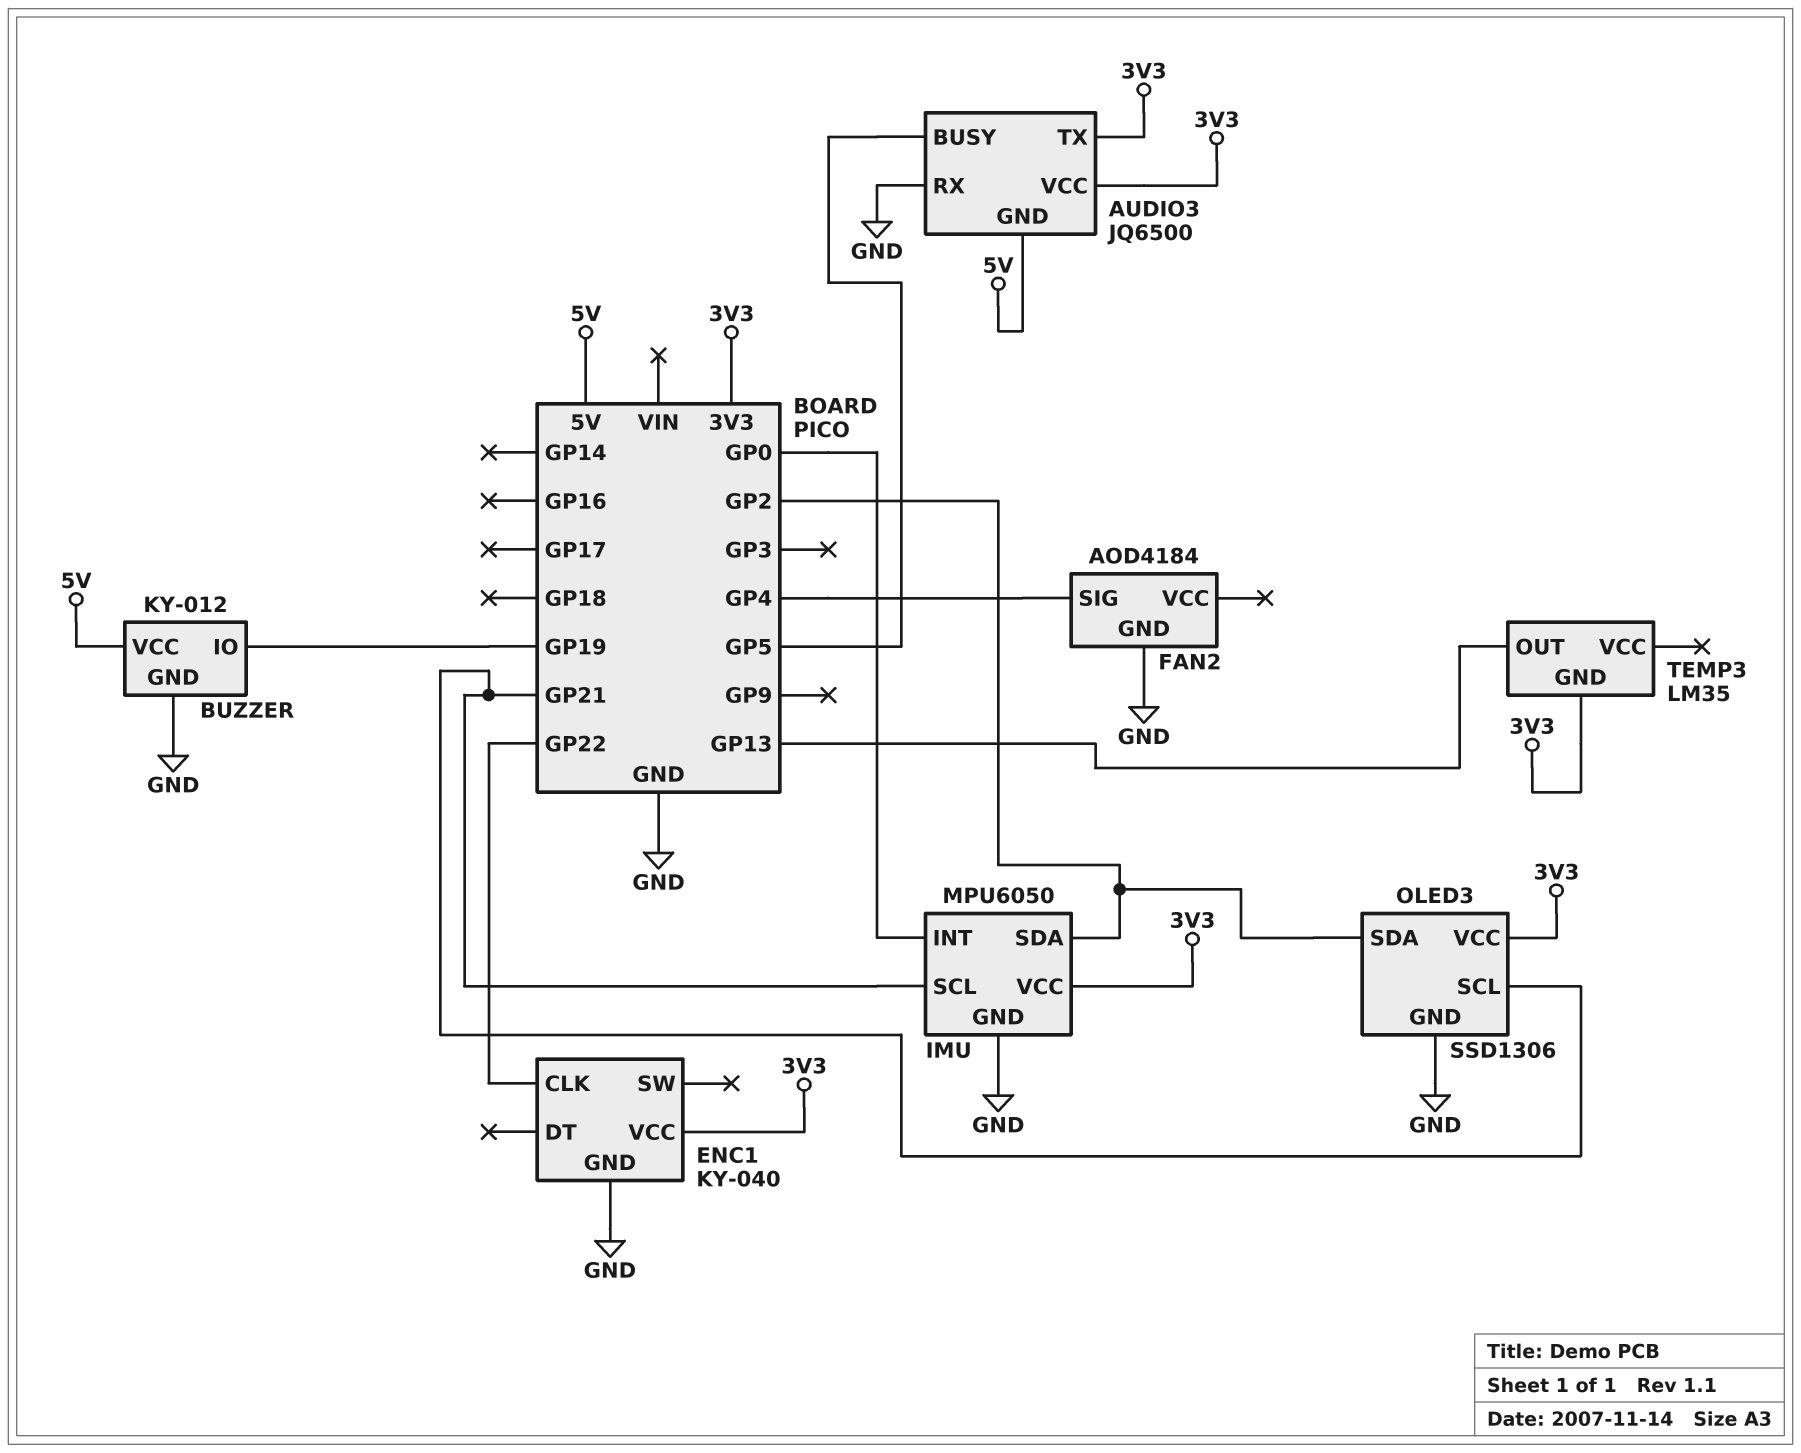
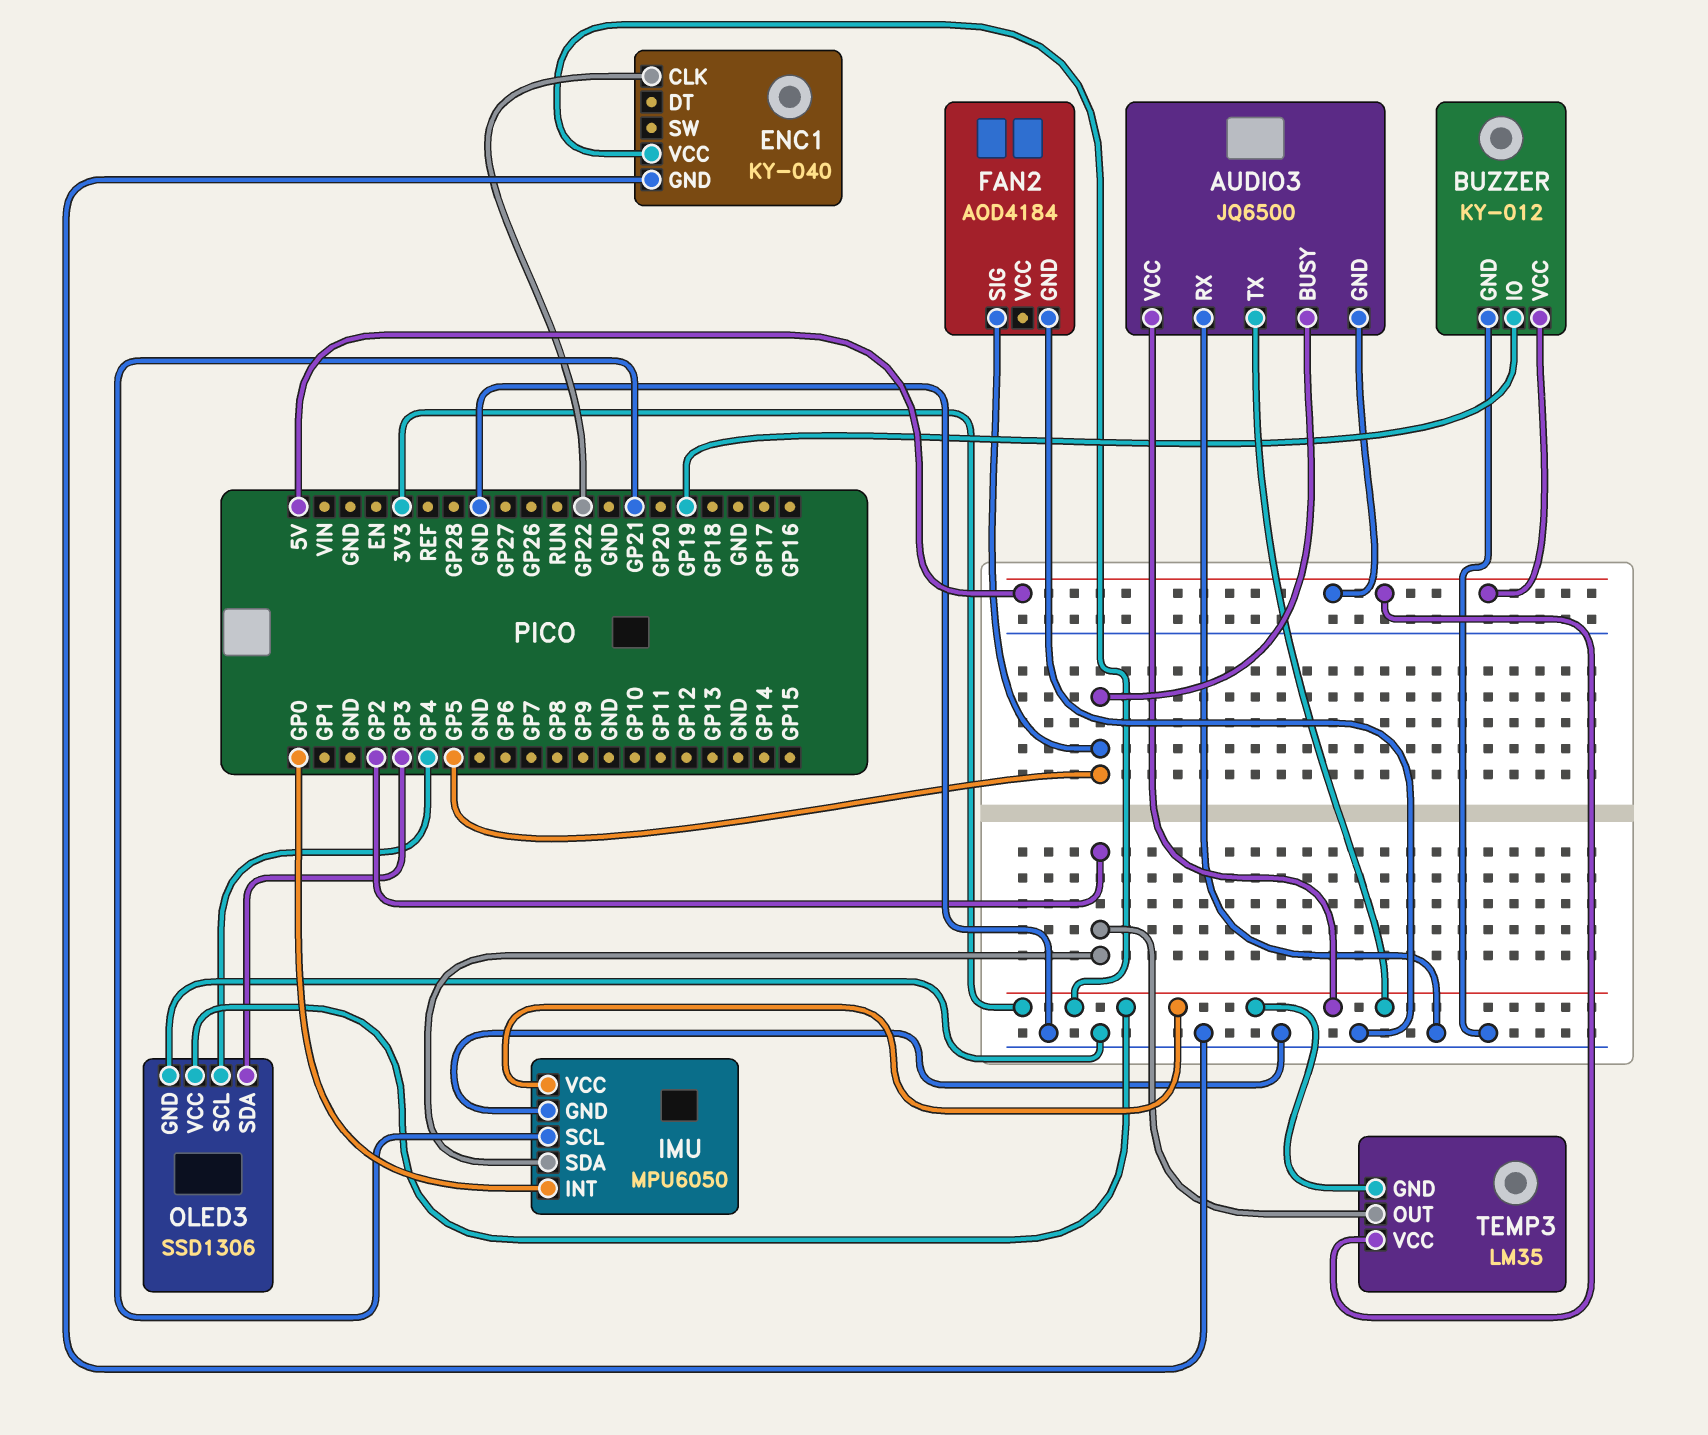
FAN2 pin SIG: GP4 -> GP5
OLED3 pin SCL: GP21 -> GP4
OLED3 pin SDA: GP2 -> GP3
TEMP3 pin OUT: GP13 -> GP2
TEMP3 pin VCC: none -> 5V

